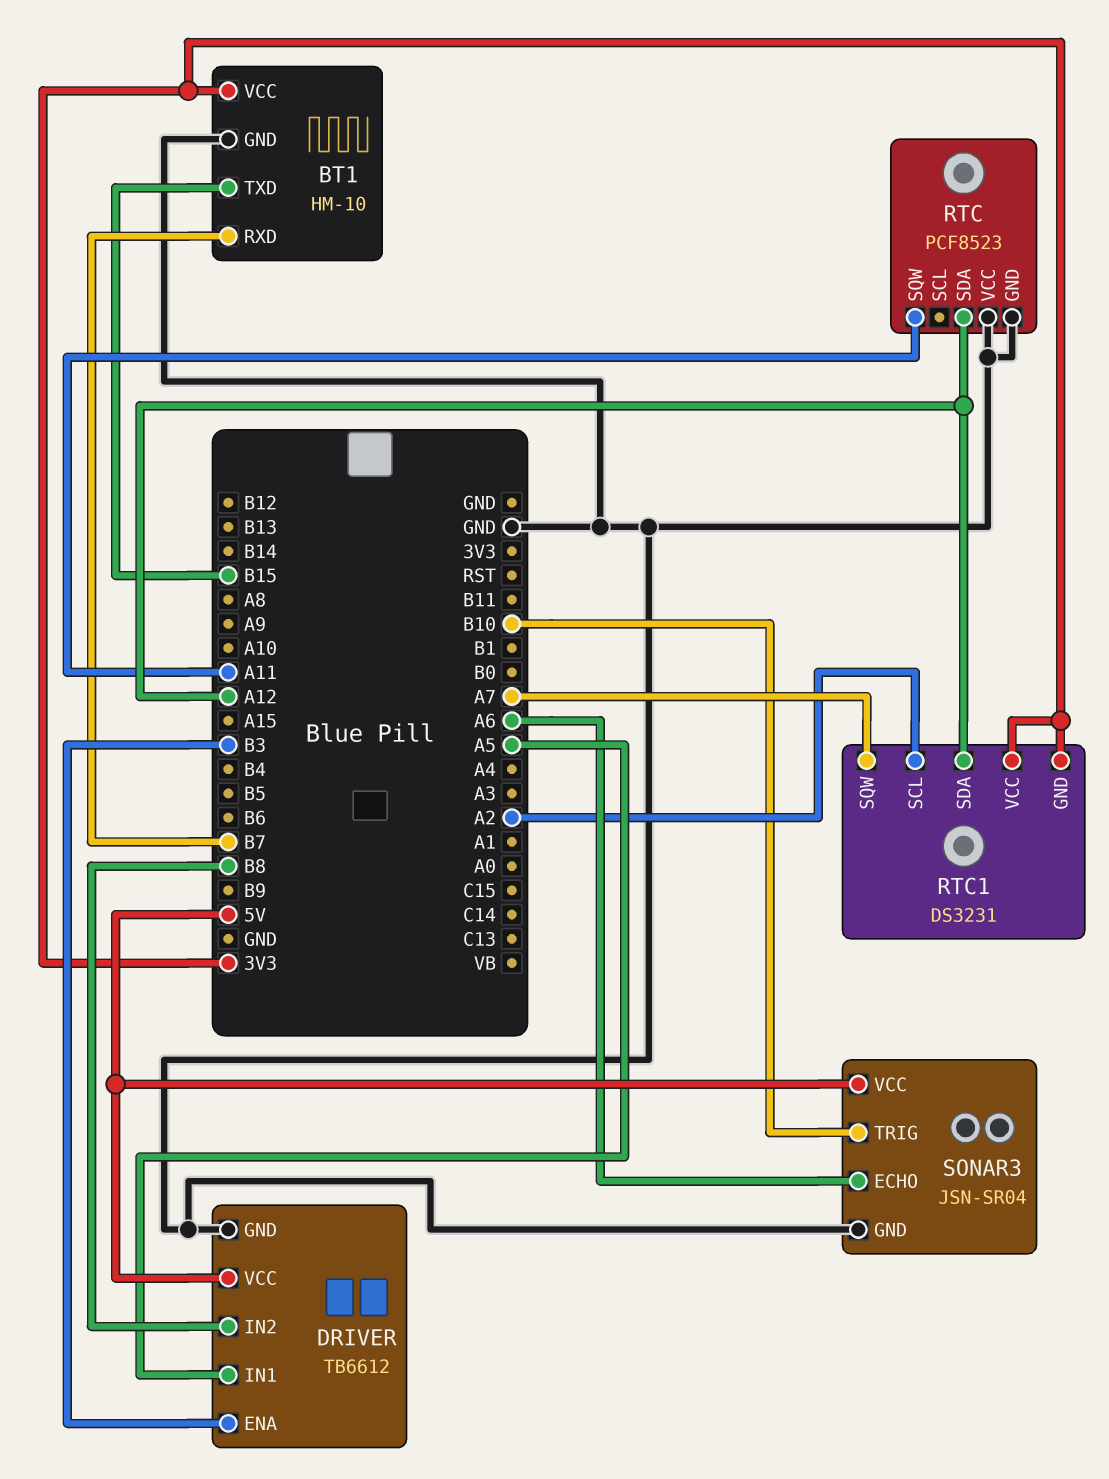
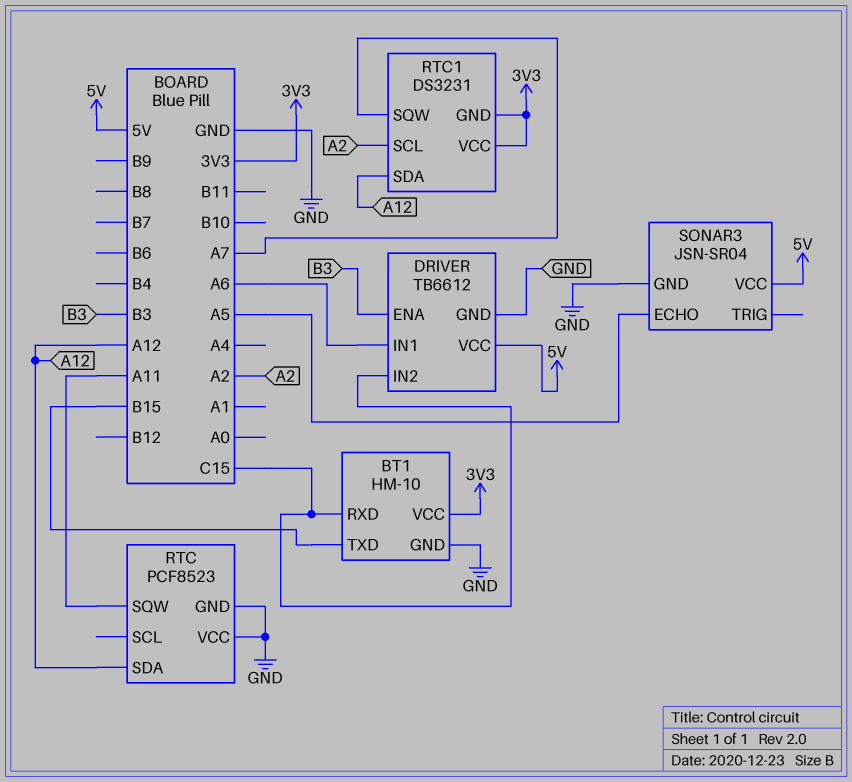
BT1 pin RXD: B7 -> C15
DRIVER pin IN1: A5 -> A6
DRIVER pin IN2: B8 -> C15
SONAR3 pin ECHO: A6 -> A5
SONAR3 pin TRIG: B10 -> none

